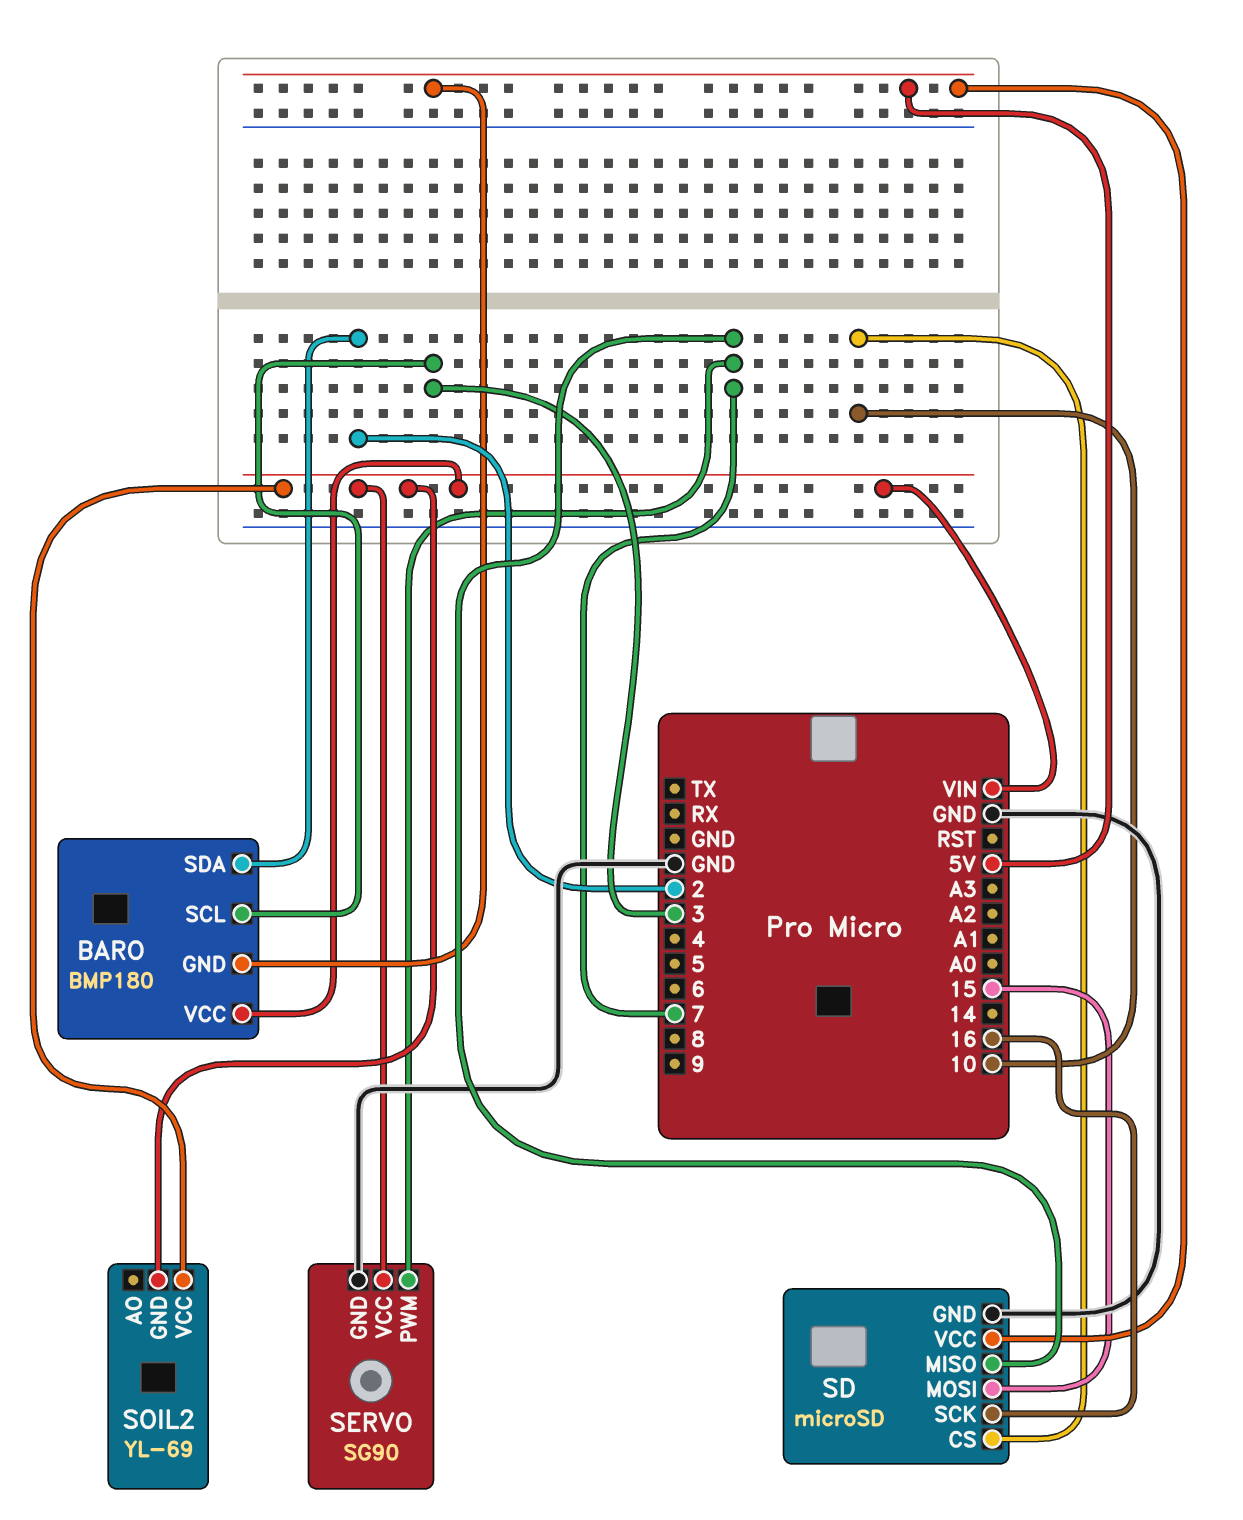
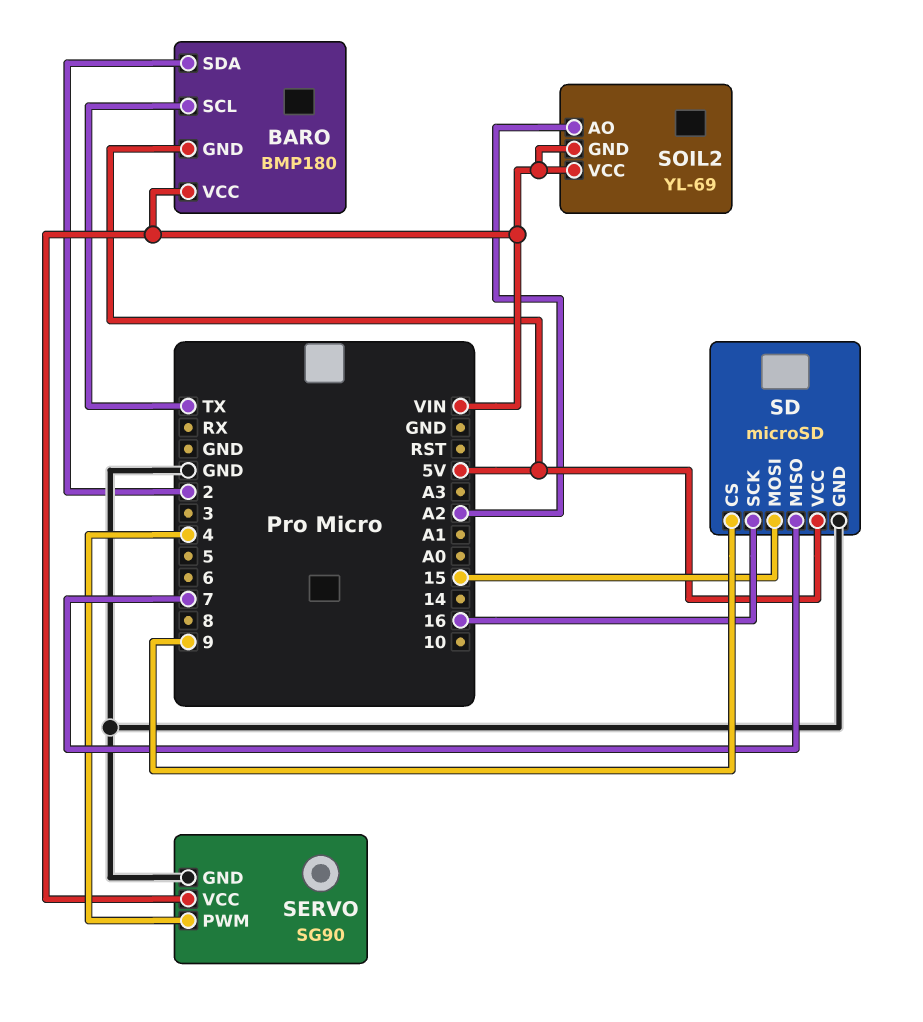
BARO pin SCL: 3 -> TX
SD pin CS: 10 -> 9
SERVO pin PWM: 7 -> 4
SOIL2 pin AO: none -> A2

